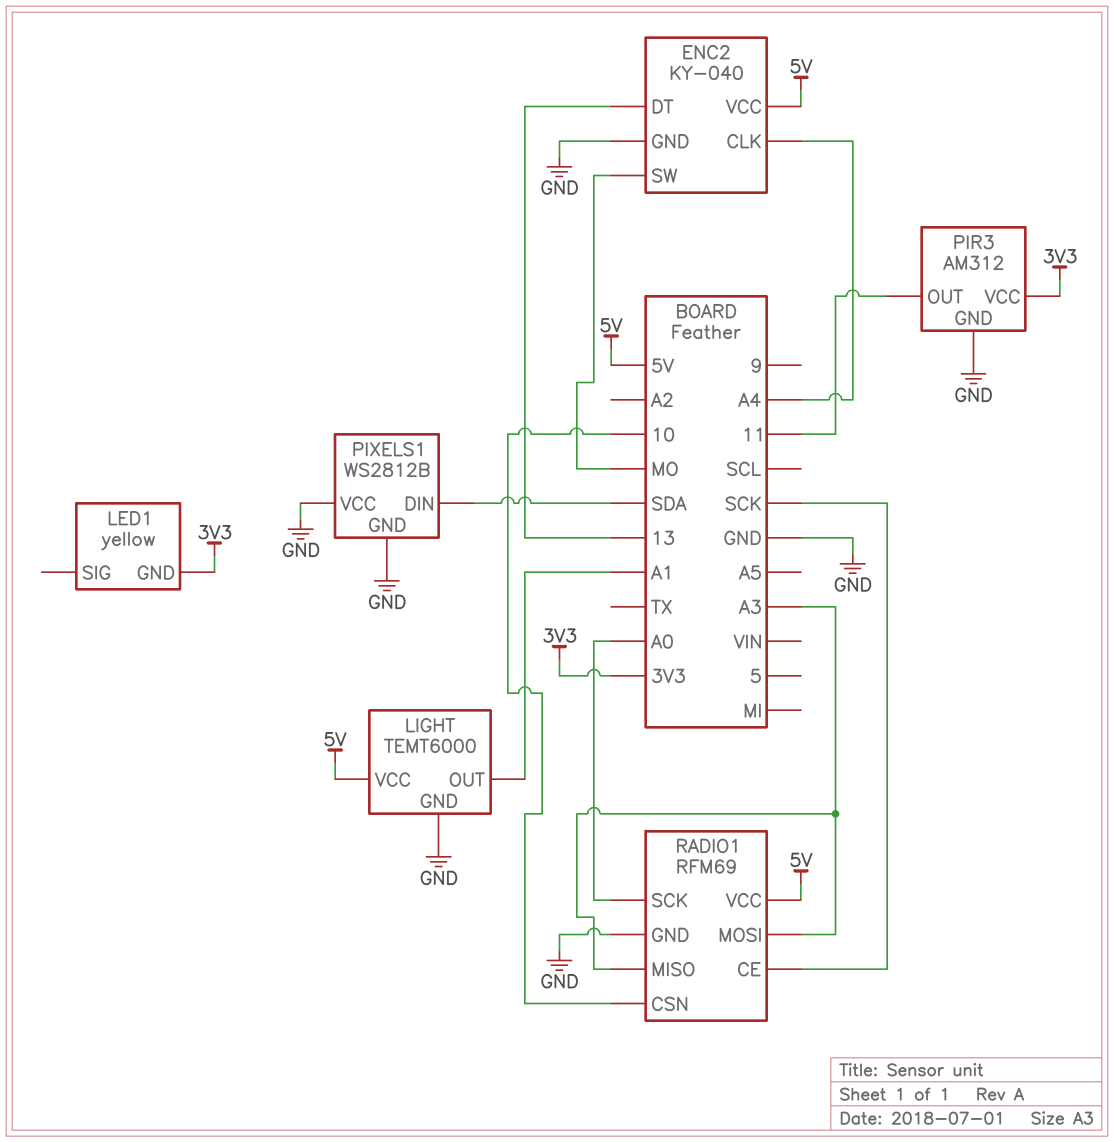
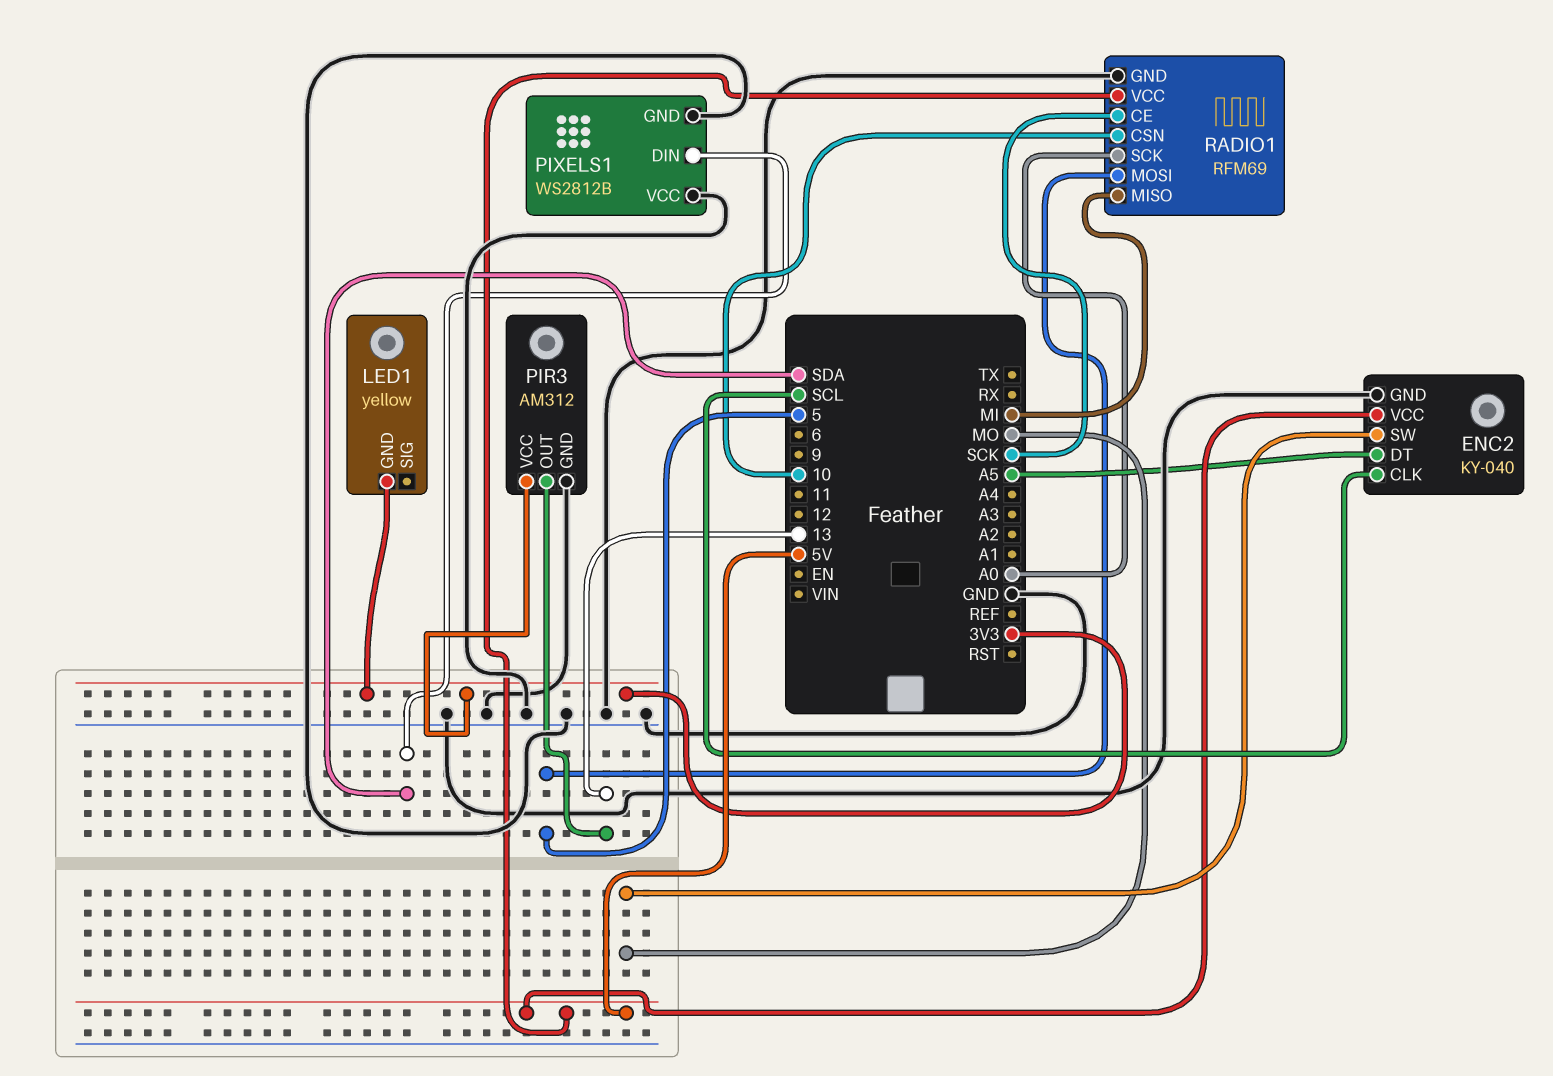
ENC2 pin CLK: A4 -> SCL
ENC2 pin DT: 13 -> A5
LIGHT: TEMT6000 -> none
LIGHT pin GND: GND -> none
LIGHT pin OUT: A1 -> none
LIGHT pin VCC: 5V -> none
PIR3 pin OUT: 11 -> 13
RADIO1 pin MISO: A3 -> MI
RADIO1 pin MOSI: A3 -> 5

